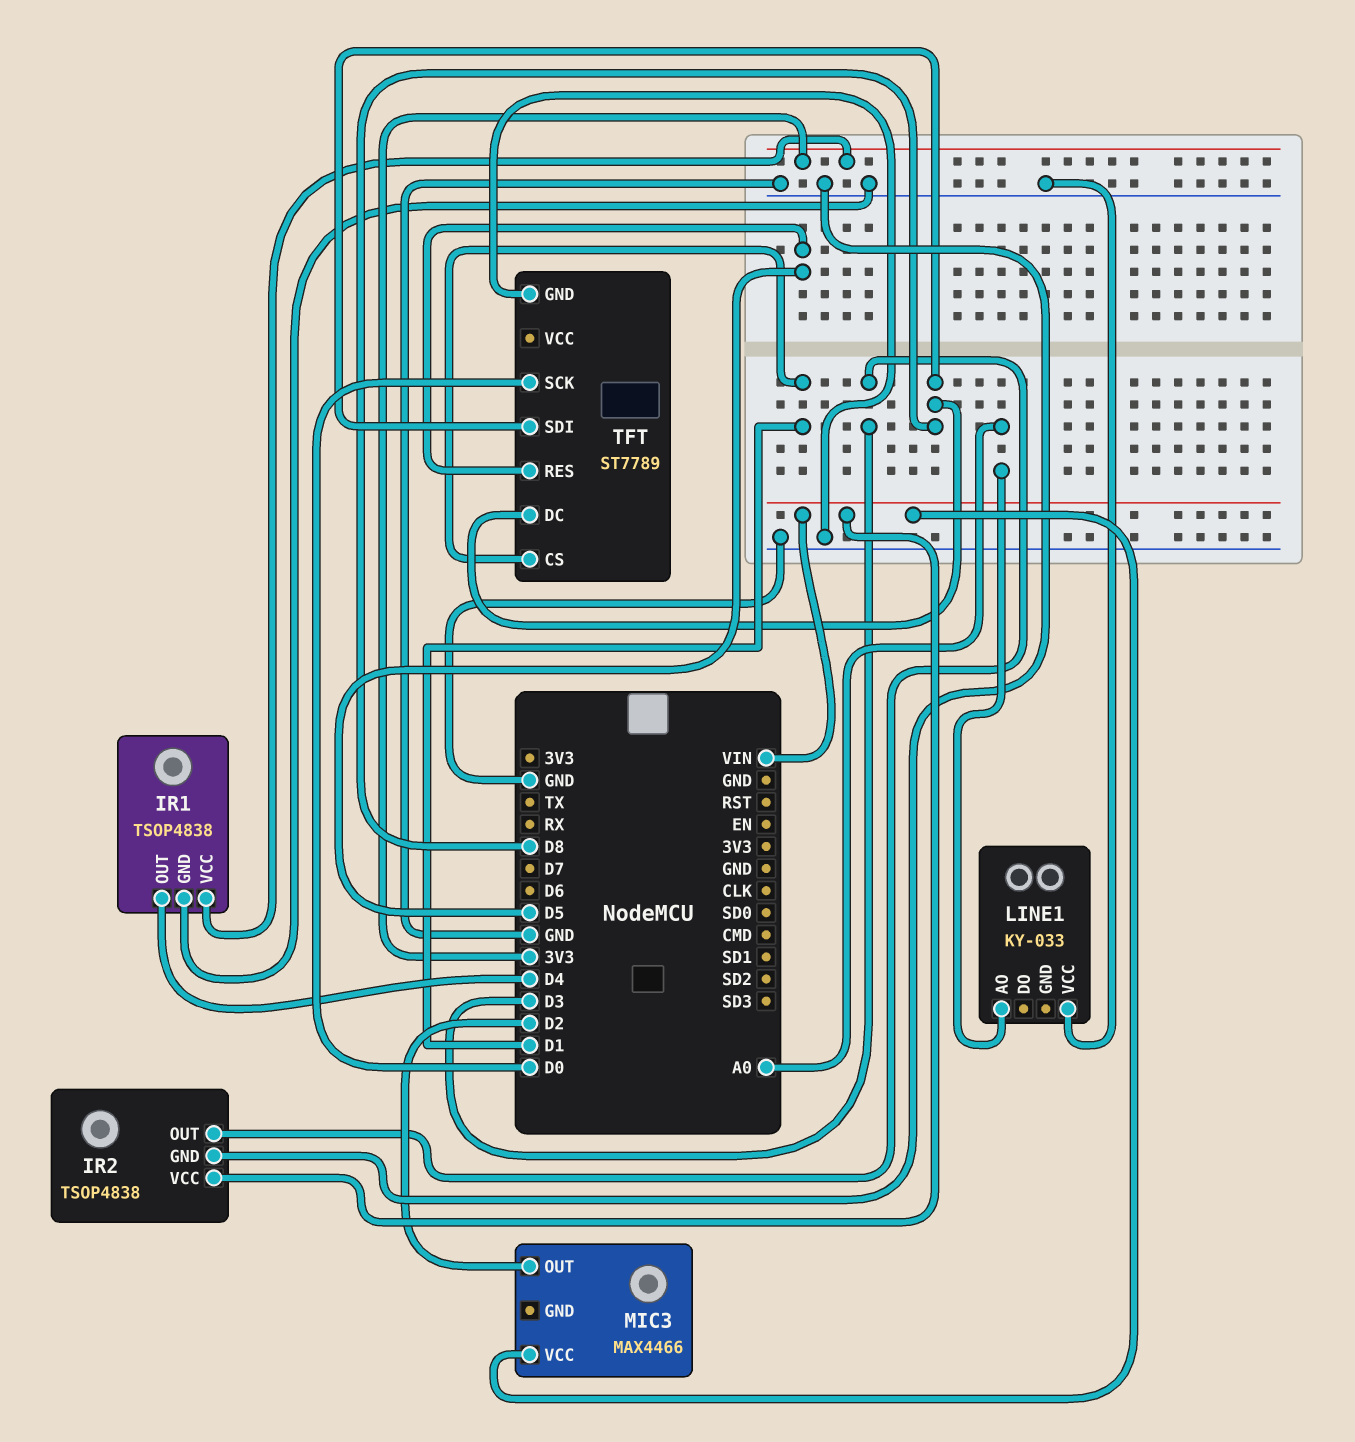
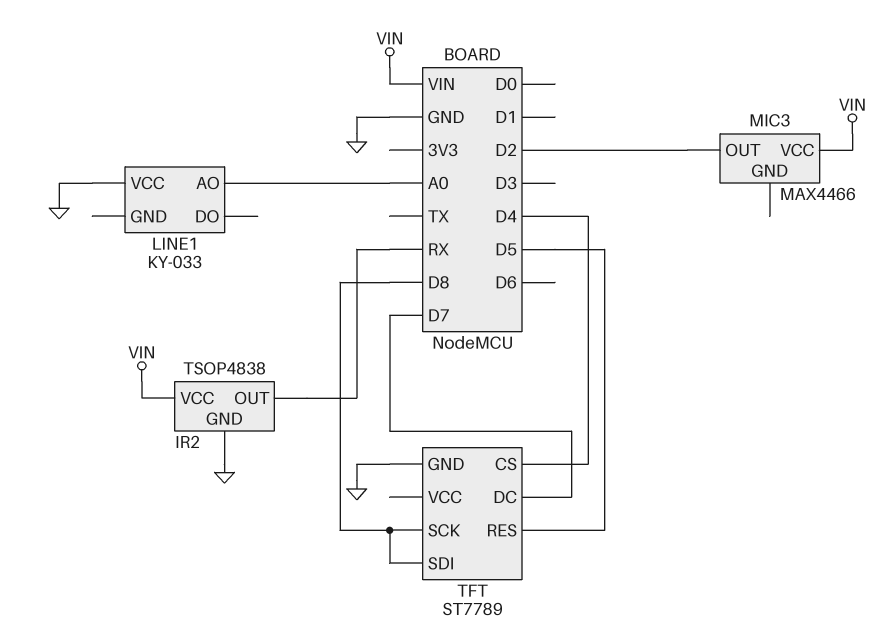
IR1: TSOP4838 -> none
IR1 pin GND: GND -> none
IR1 pin OUT: D4 -> none
IR1 pin VCC: 3V3 -> none
IR2 pin OUT: D3 -> RX
TFT pin CS: D1 -> D4
TFT pin DC: D8 -> D7
TFT pin SCK: D0 -> D8

